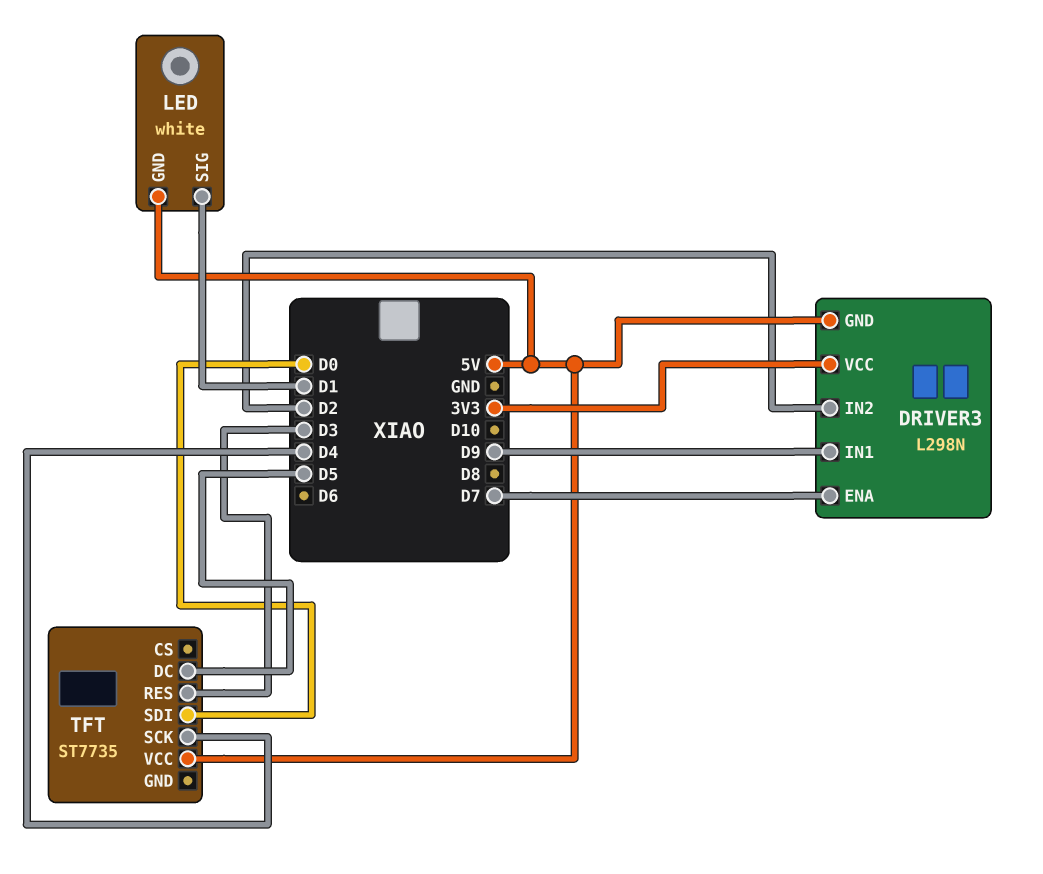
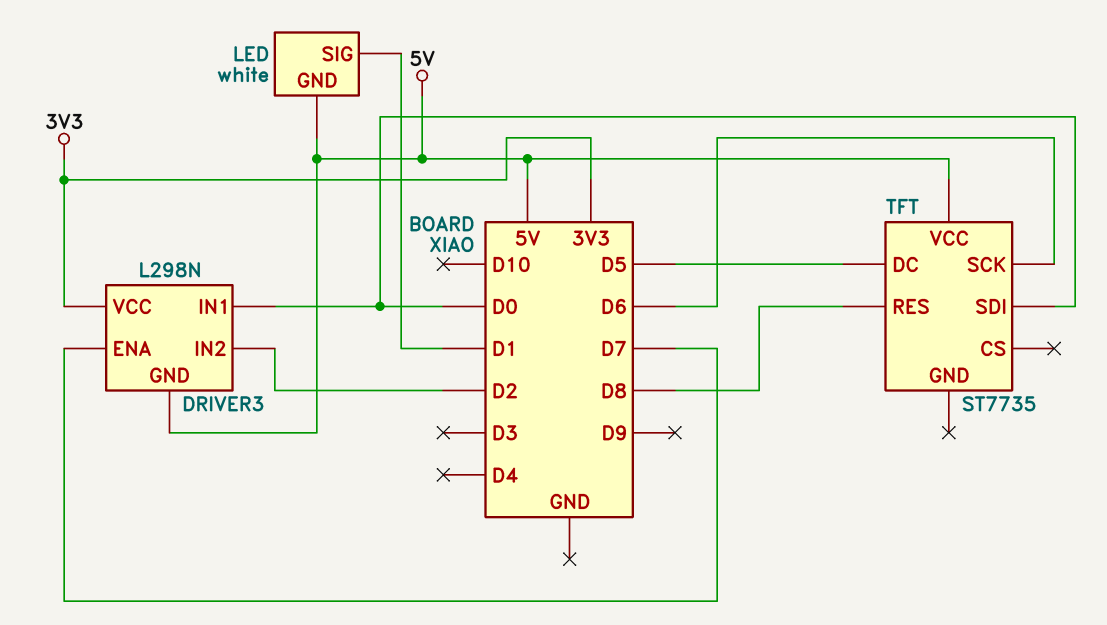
DRIVER3 pin IN1: D9 -> D0
TFT pin RES: D3 -> D8
TFT pin SCK: D4 -> D6

